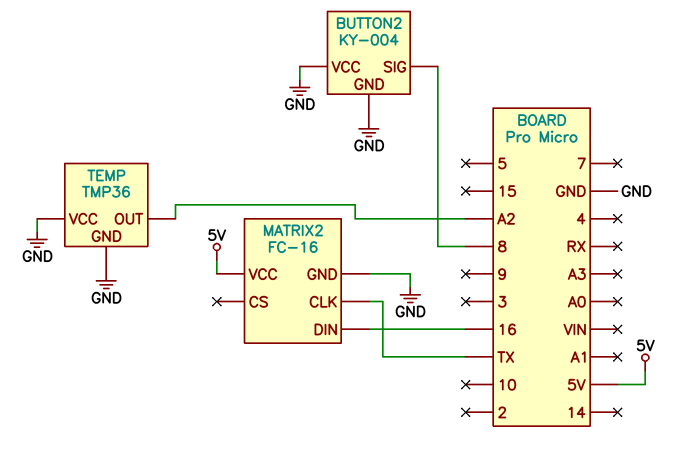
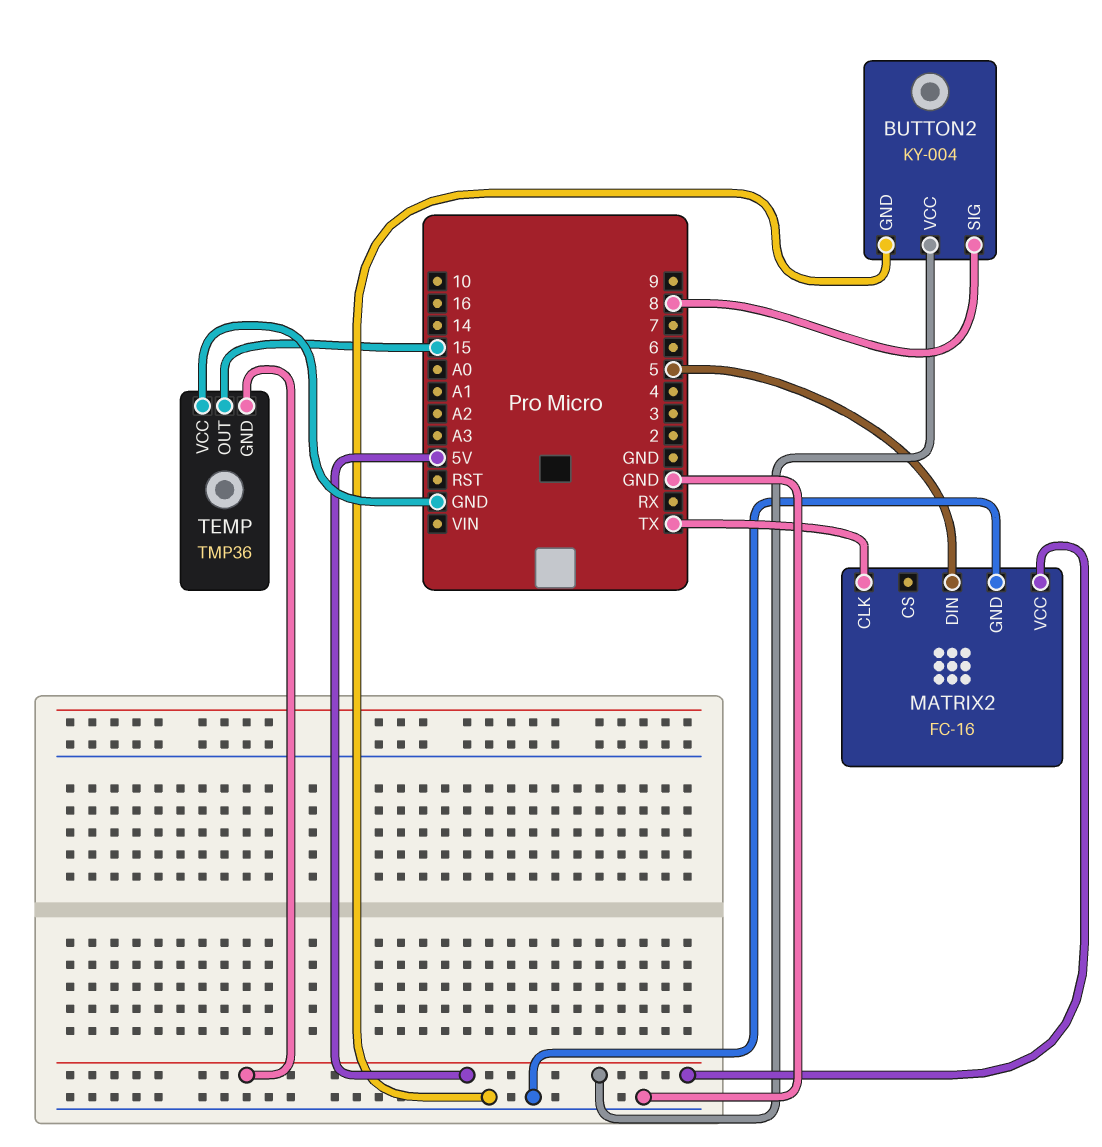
BUTTON2 pin VCC: GND -> 5V
MATRIX2 pin DIN: 16 -> 5
TEMP pin GND: GND -> 5V
TEMP pin OUT: A2 -> 15

